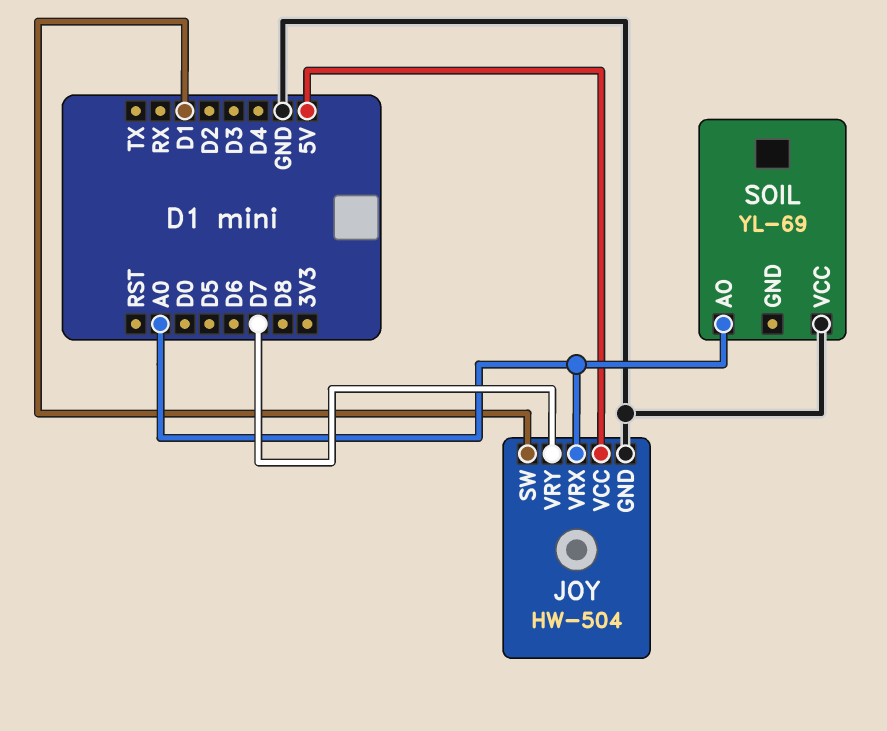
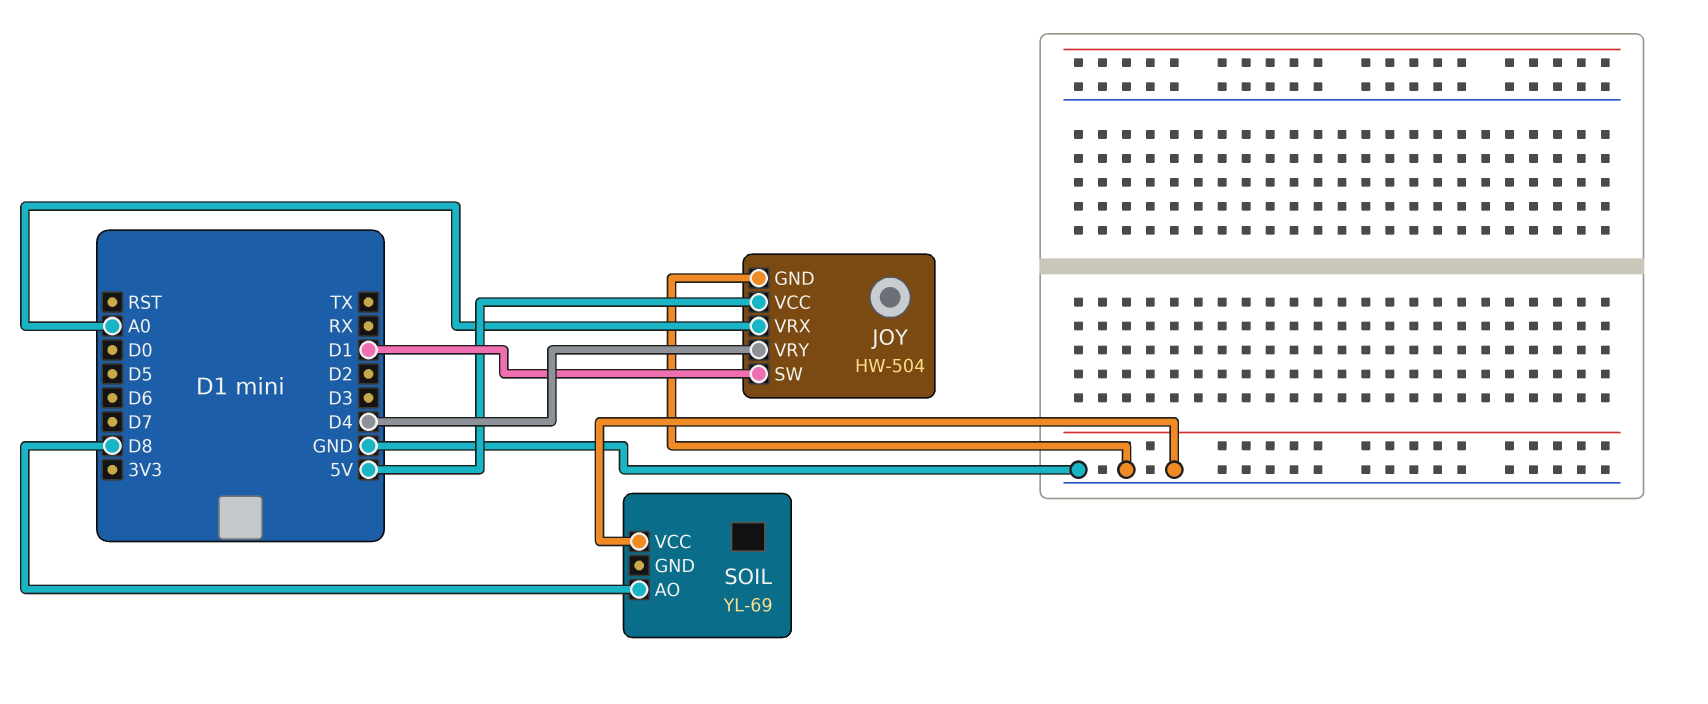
JOY pin VRY: D7 -> D4
SOIL pin AO: A0 -> D8

